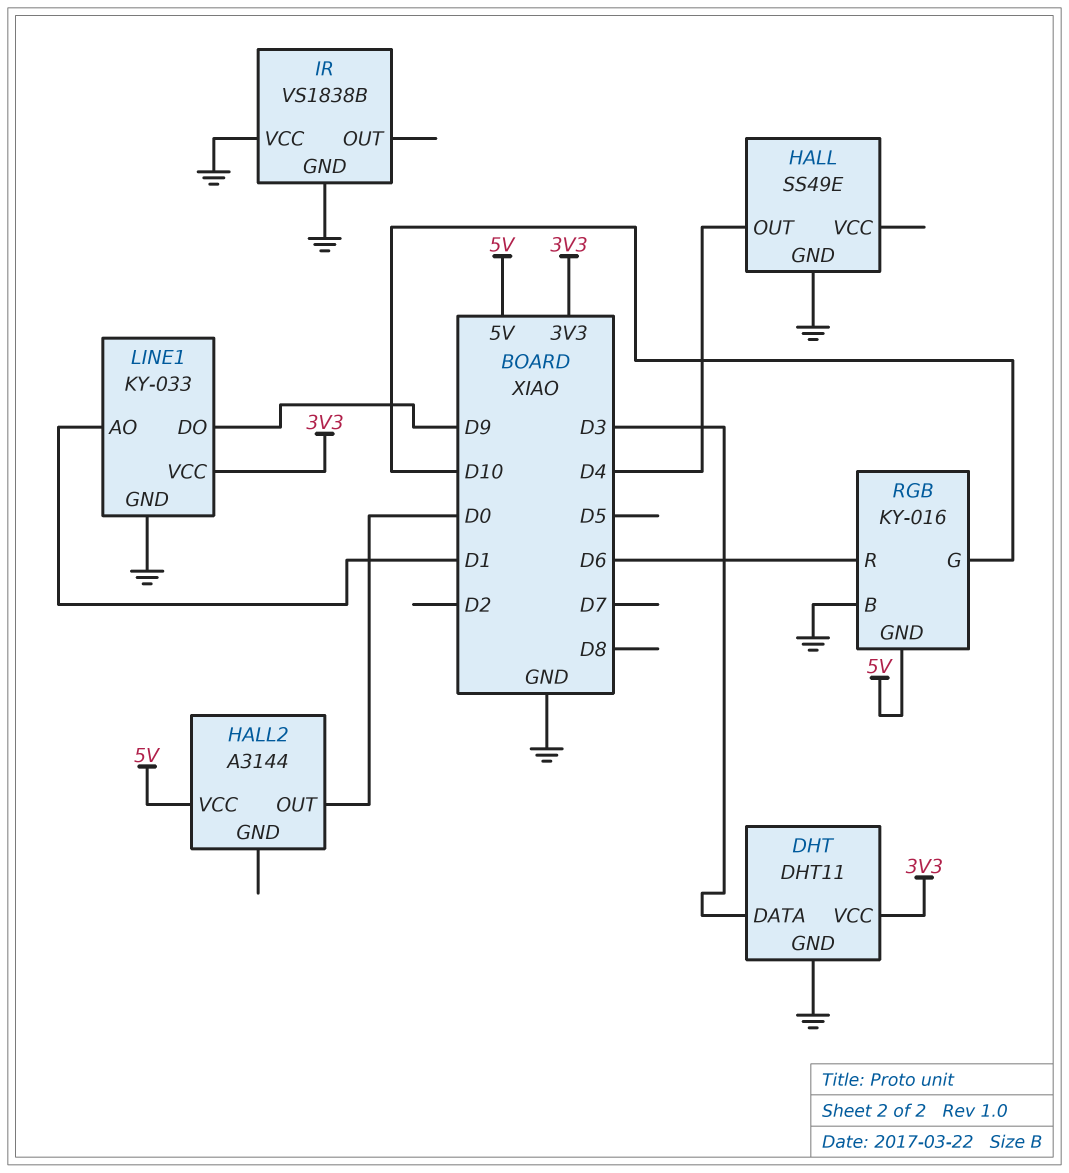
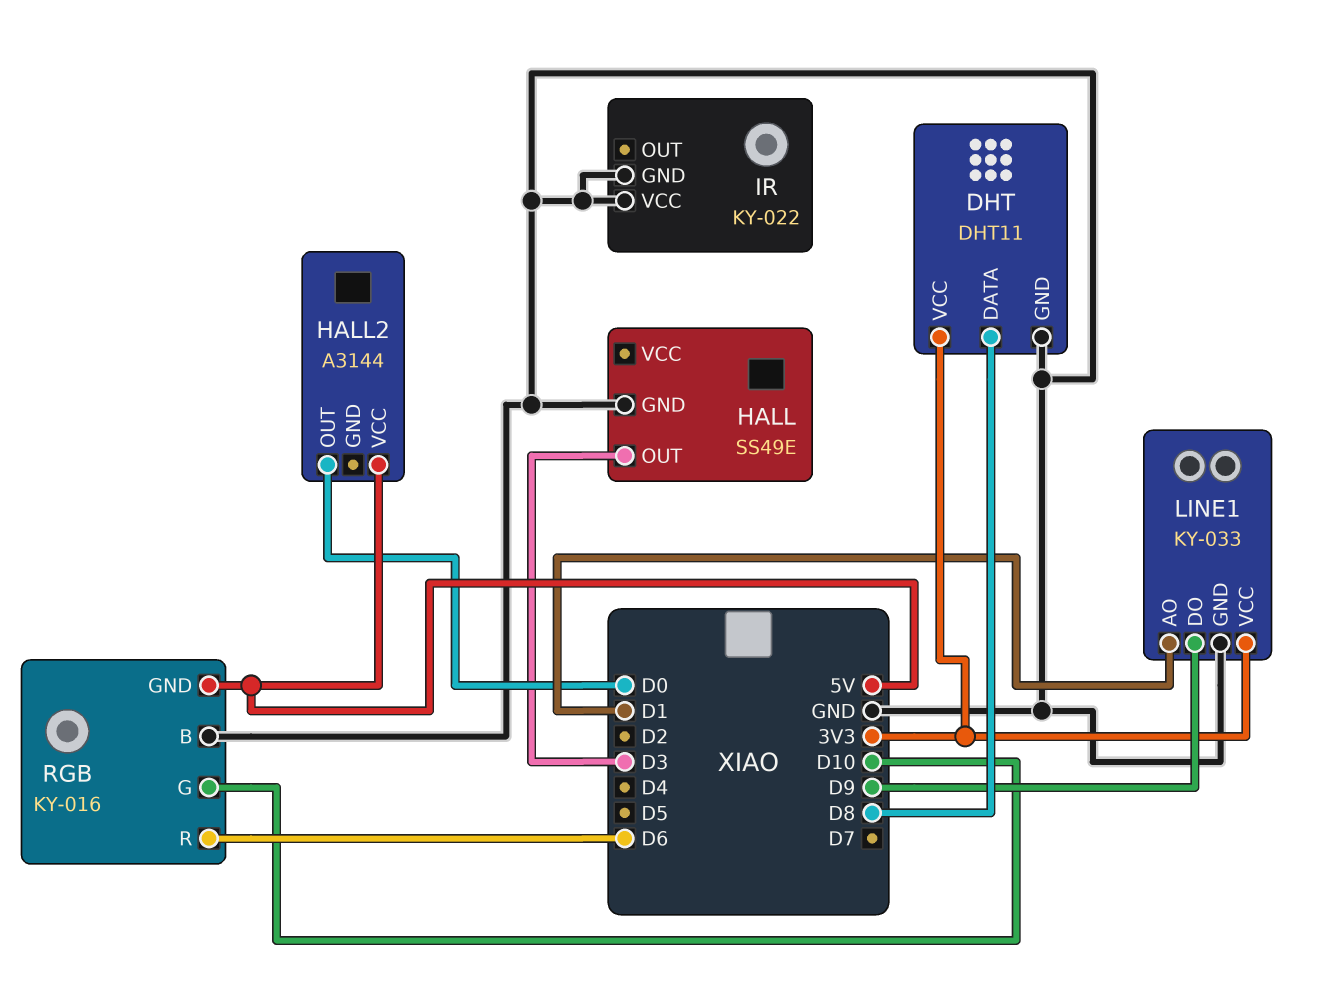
DHT pin DATA: D3 -> D8
HALL pin OUT: D4 -> D3
IR: VS1838B -> KY-022

